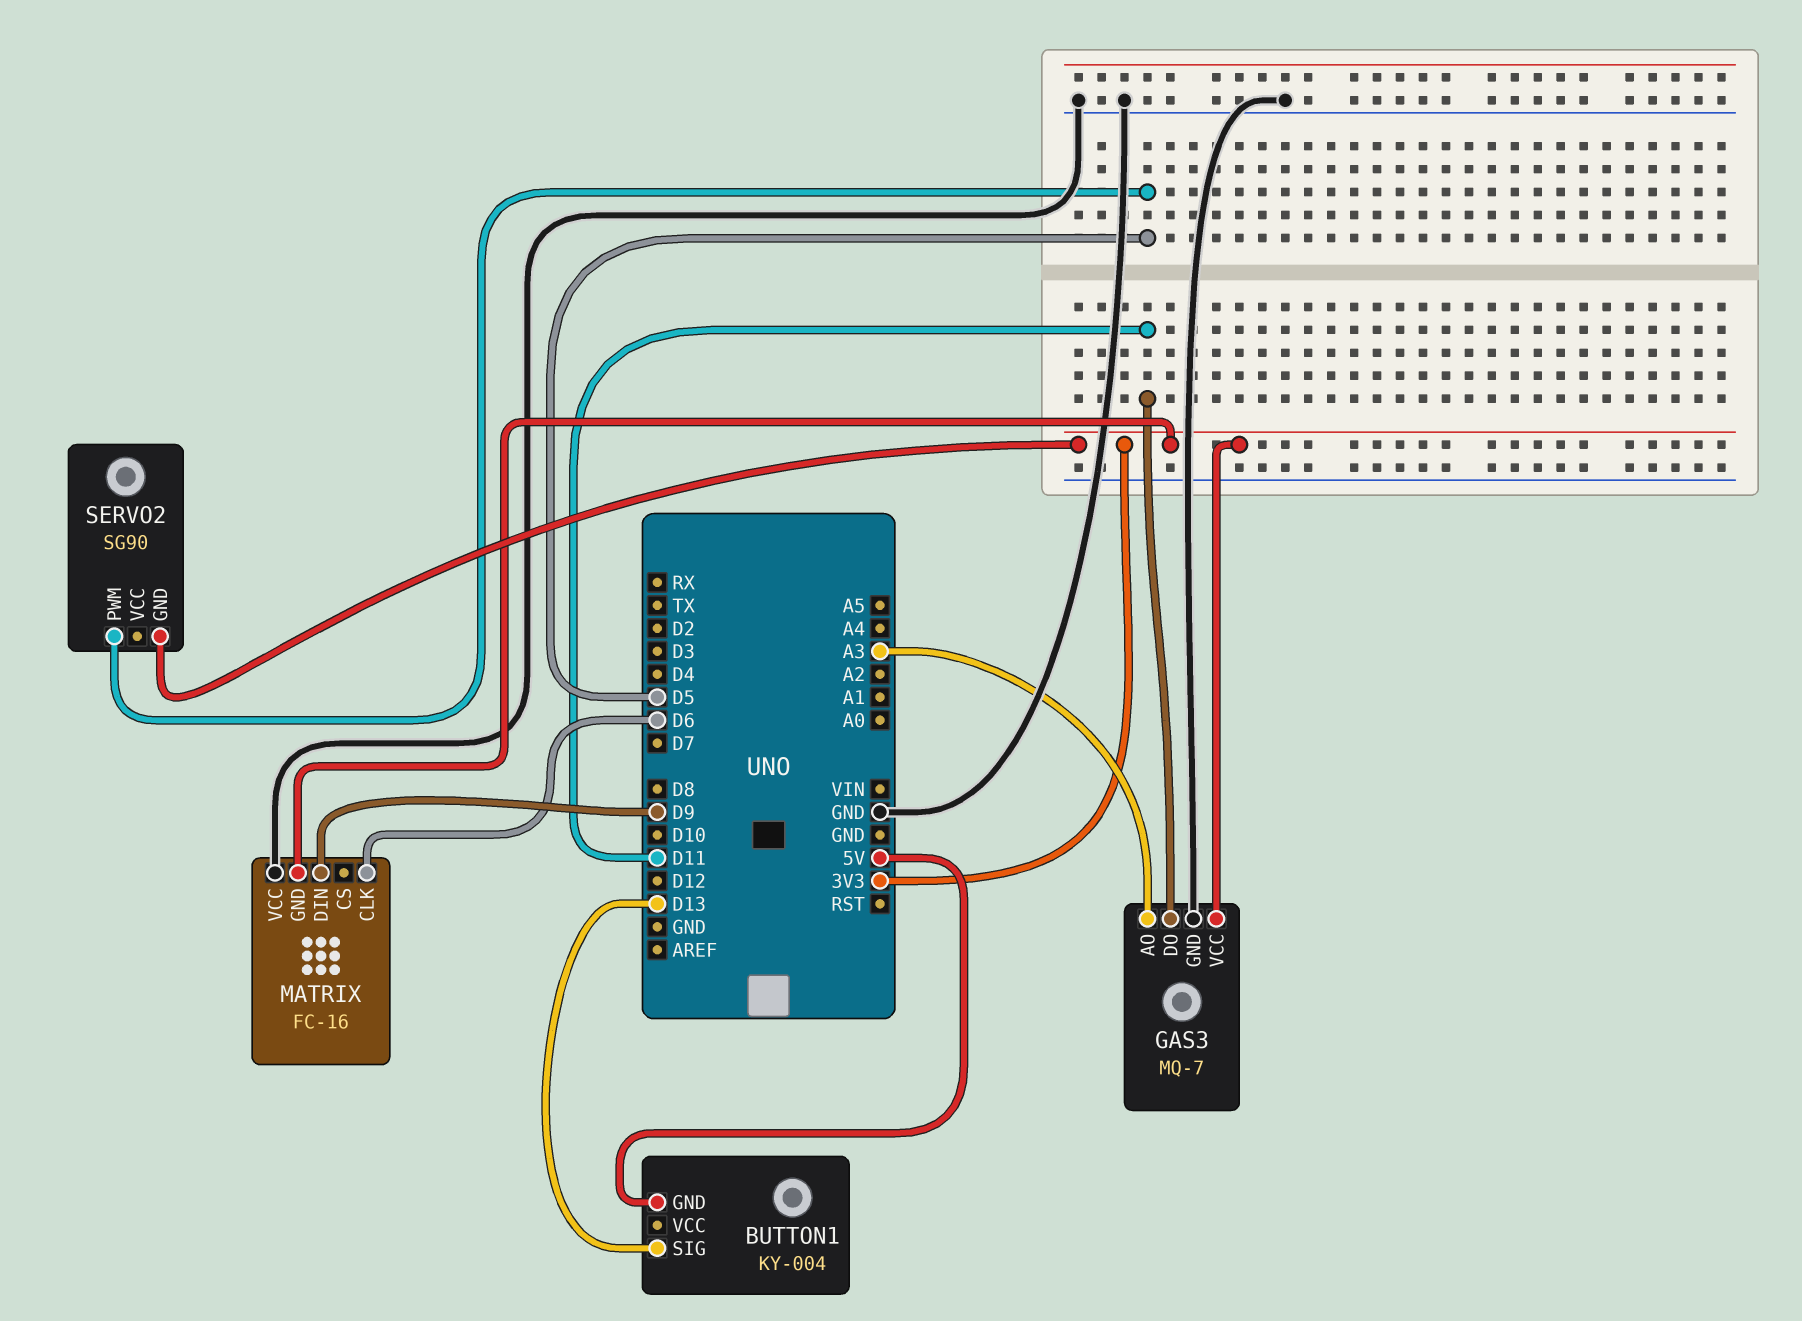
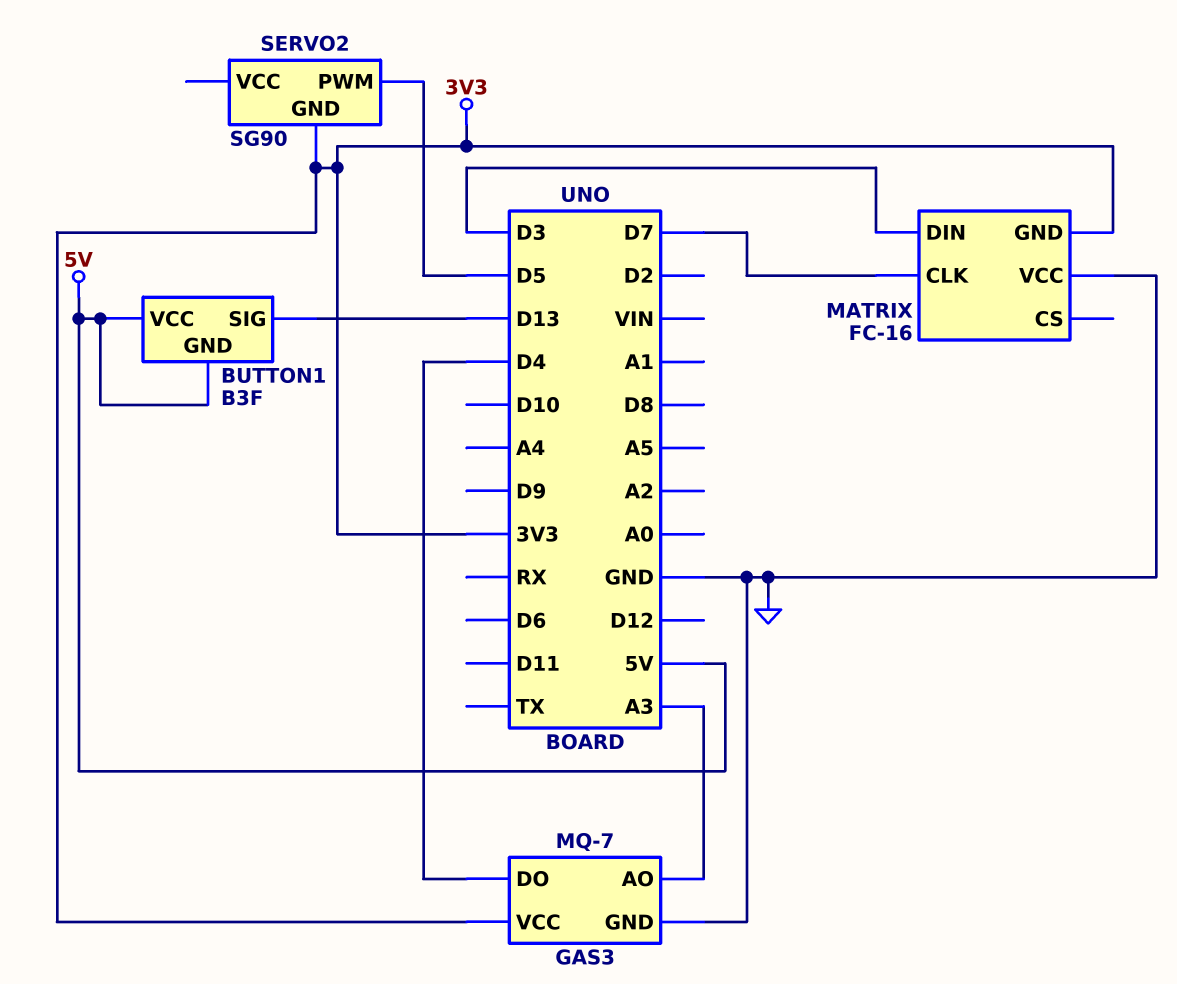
BUTTON1: KY-004 -> B3F
BUTTON1 pin VCC: none -> 5V
GAS3 pin DO: D11 -> D4
MATRIX pin CLK: D6 -> D7
MATRIX pin DIN: D9 -> D3

